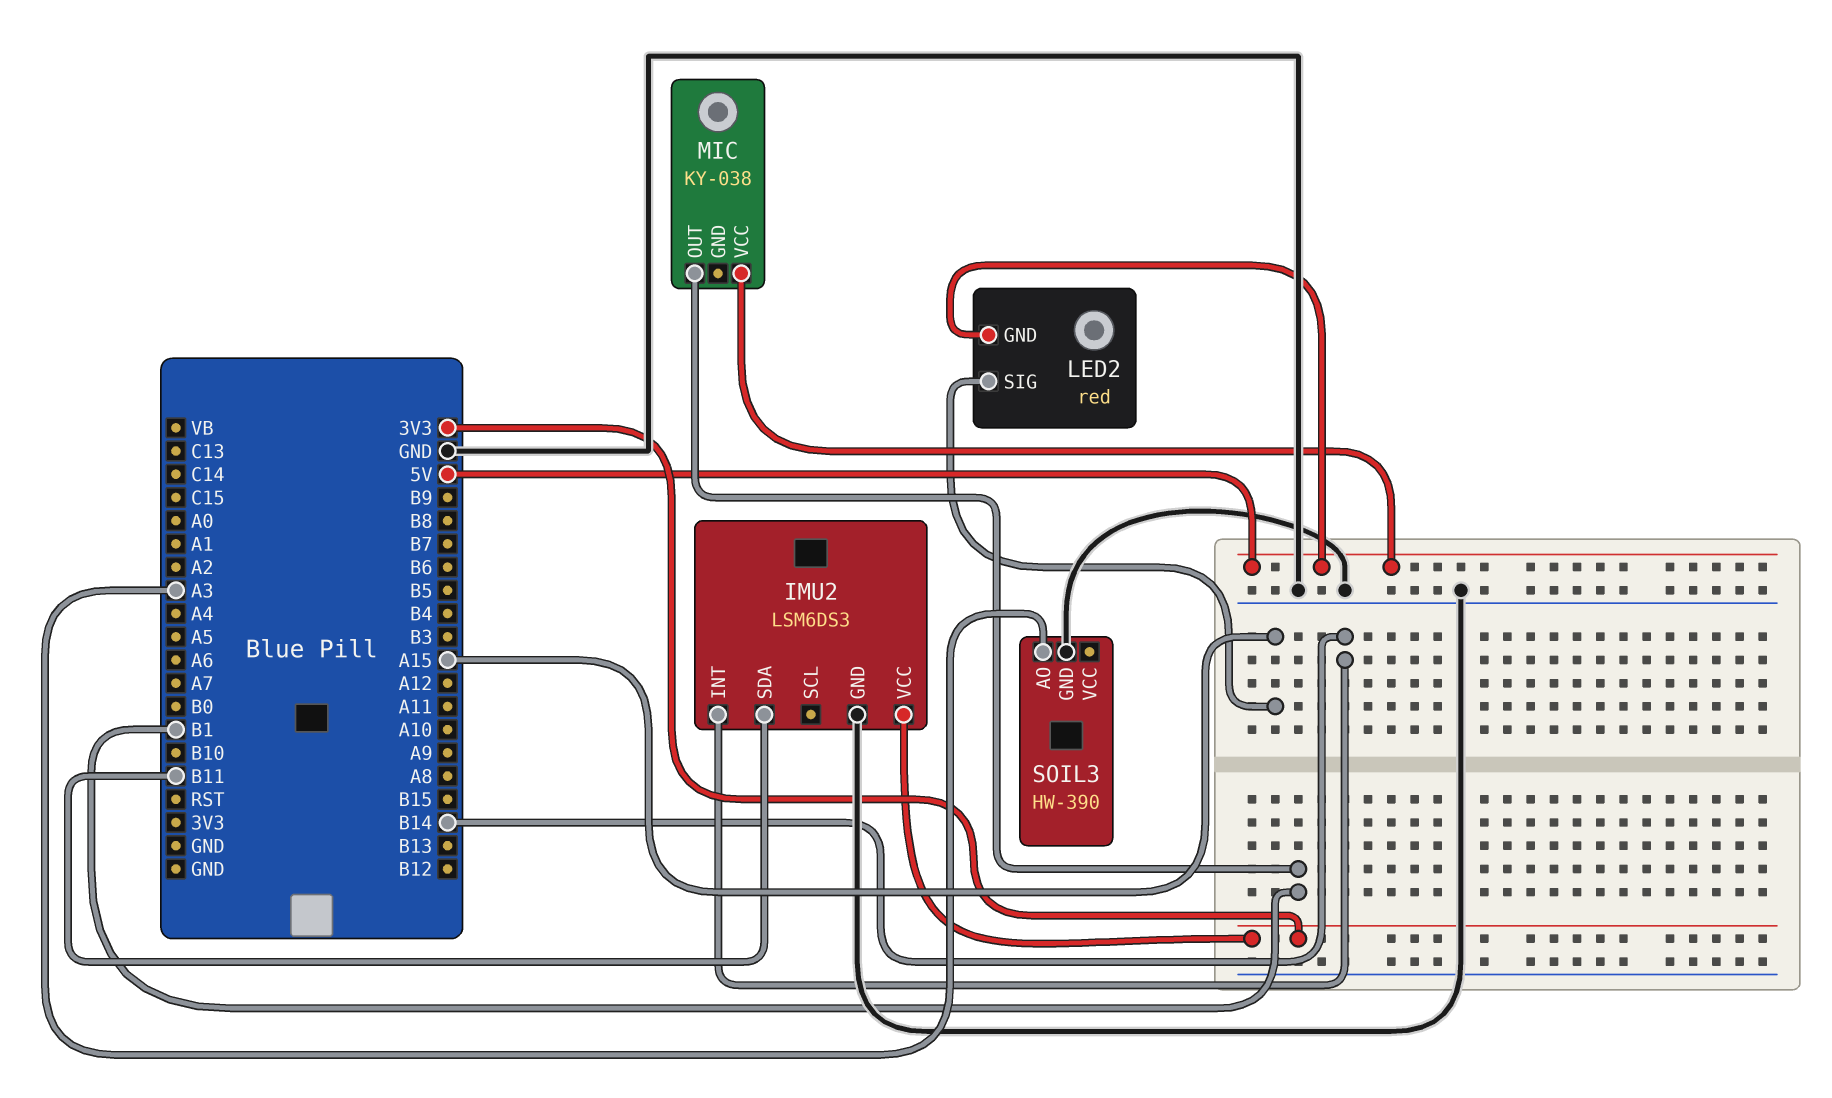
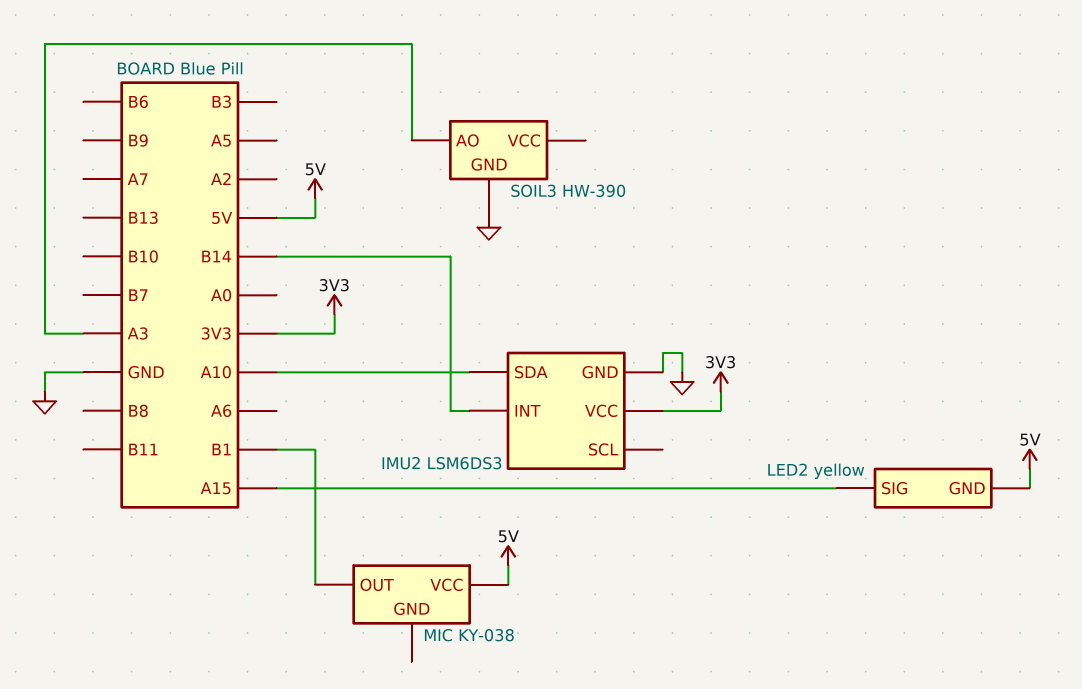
IMU2 pin SDA: B11 -> A10
LED2: red -> yellow

